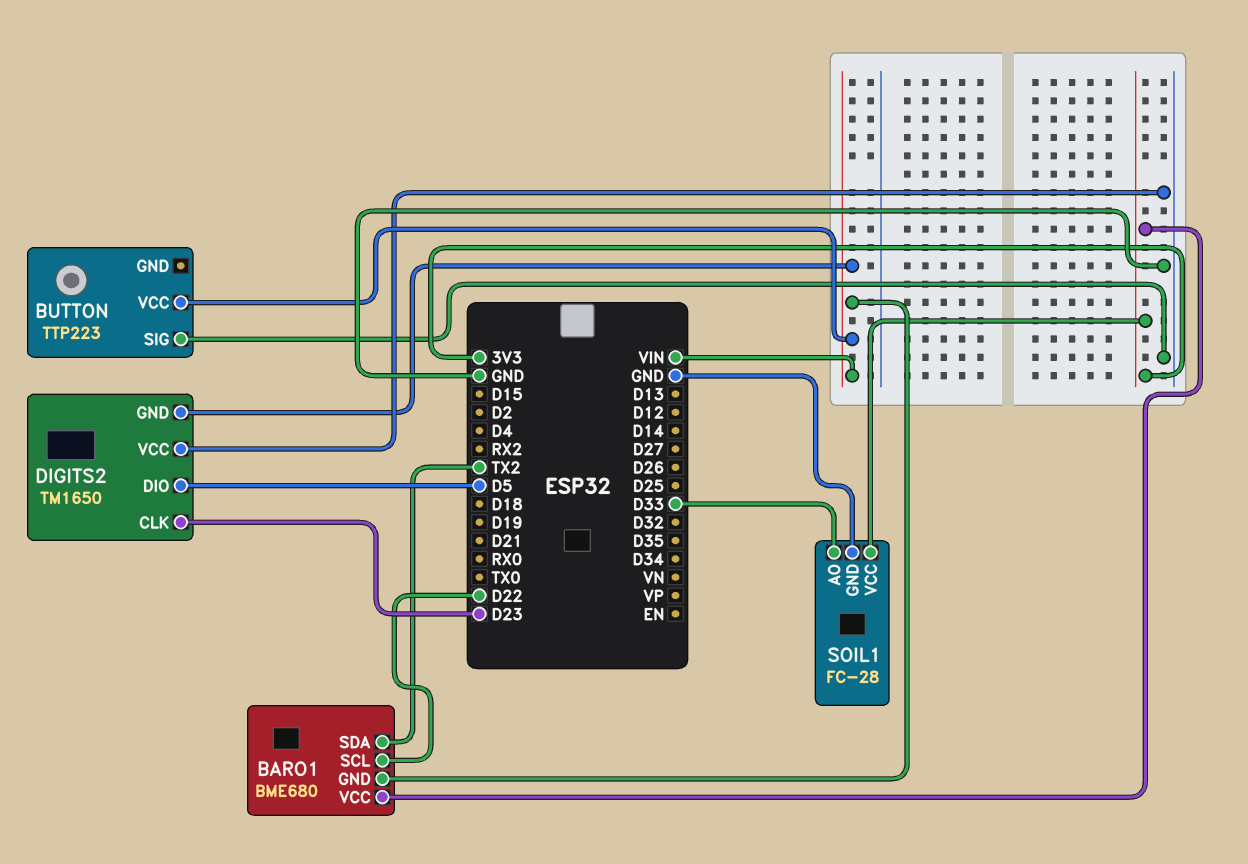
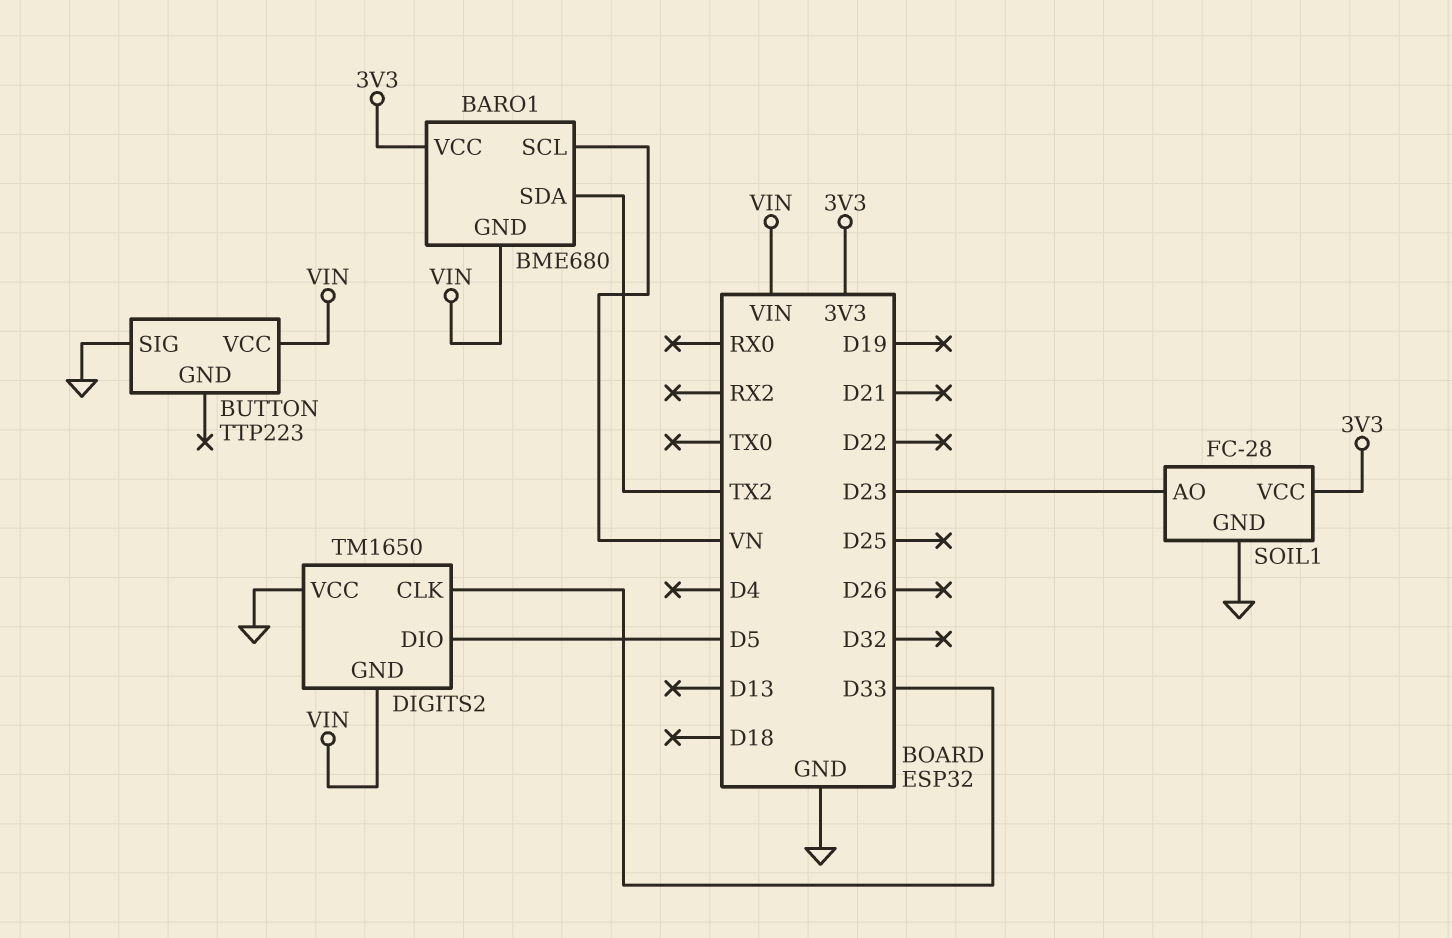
BARO1 pin SCL: D22 -> VN
DIGITS2 pin CLK: D23 -> D33
SOIL1 pin AO: D33 -> D23

